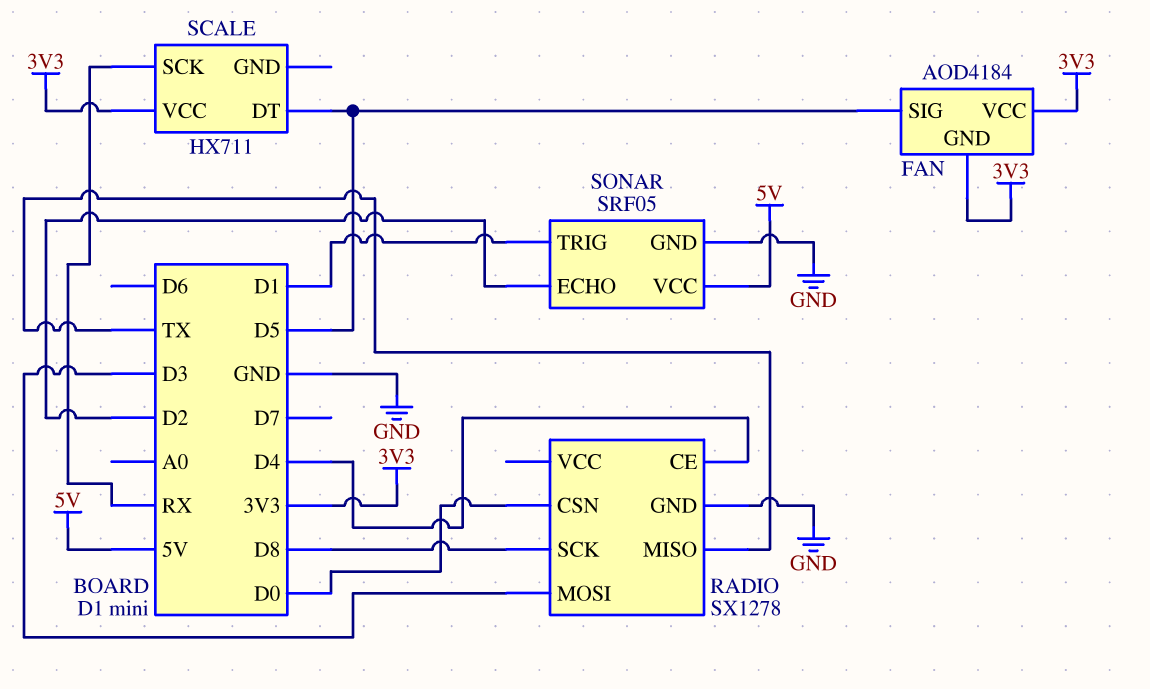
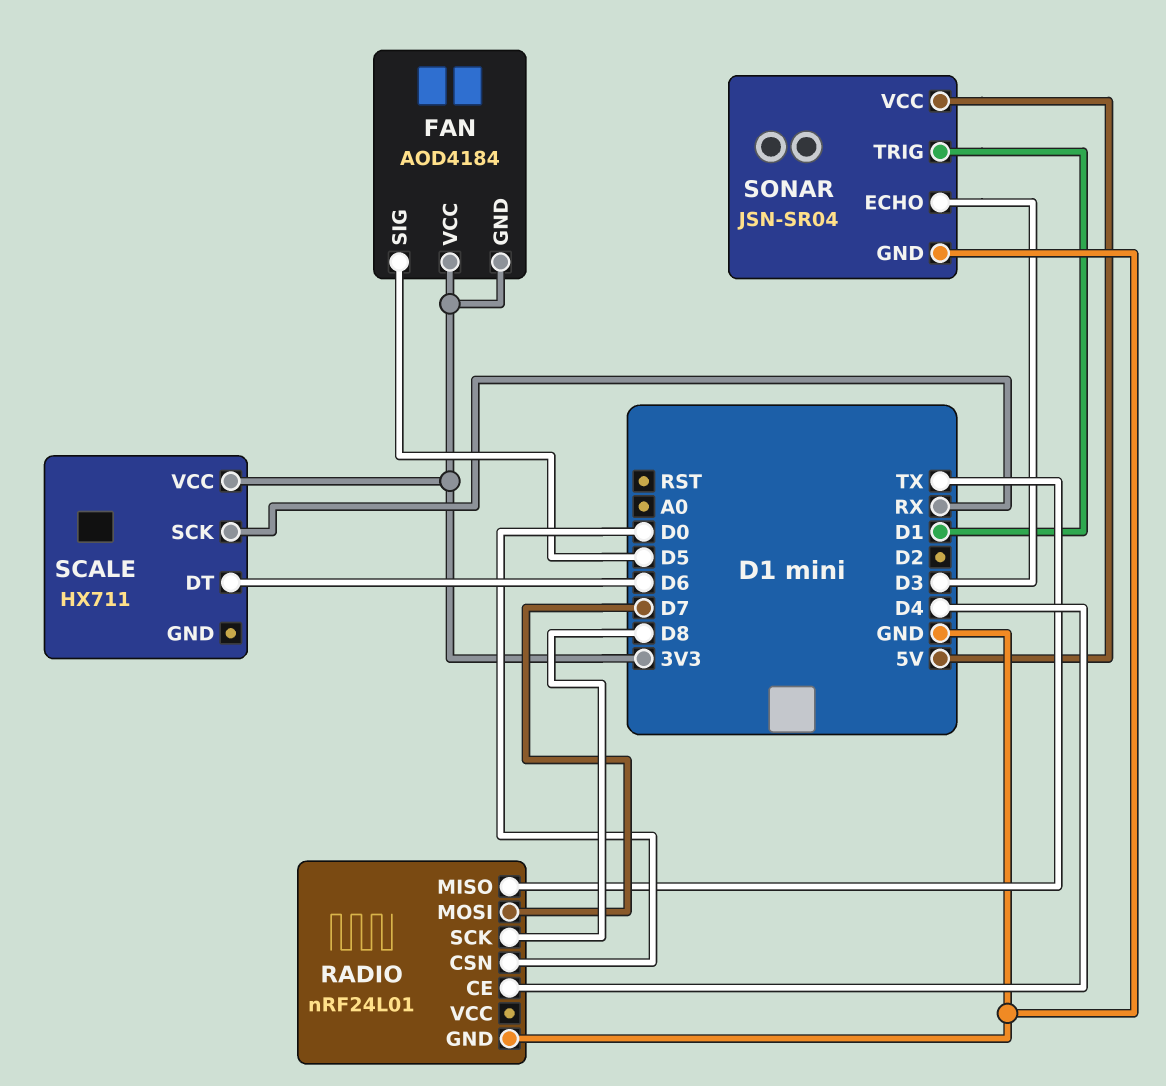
RADIO: SX1278 -> nRF24L01
RADIO pin MOSI: D3 -> D7
SCALE pin DT: D5 -> D6
SONAR: SRF05 -> JSN-SR04
SONAR pin ECHO: D2 -> D3

